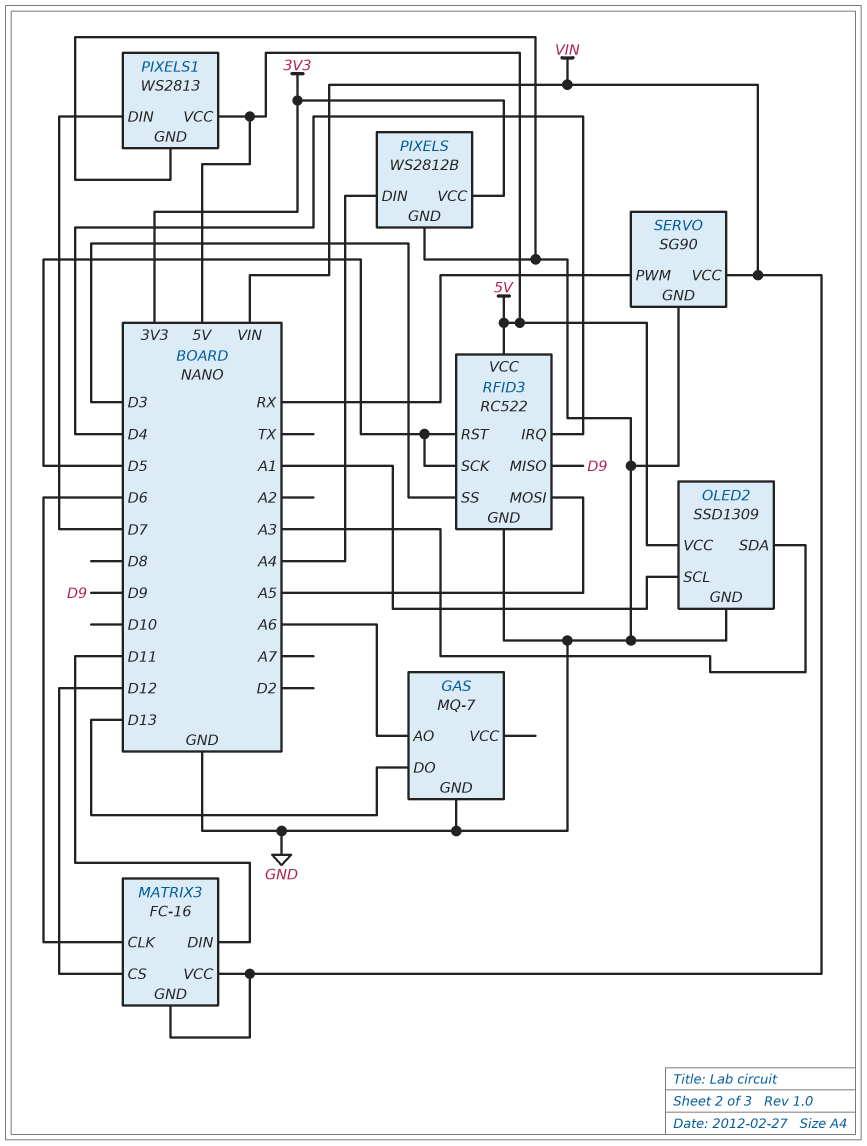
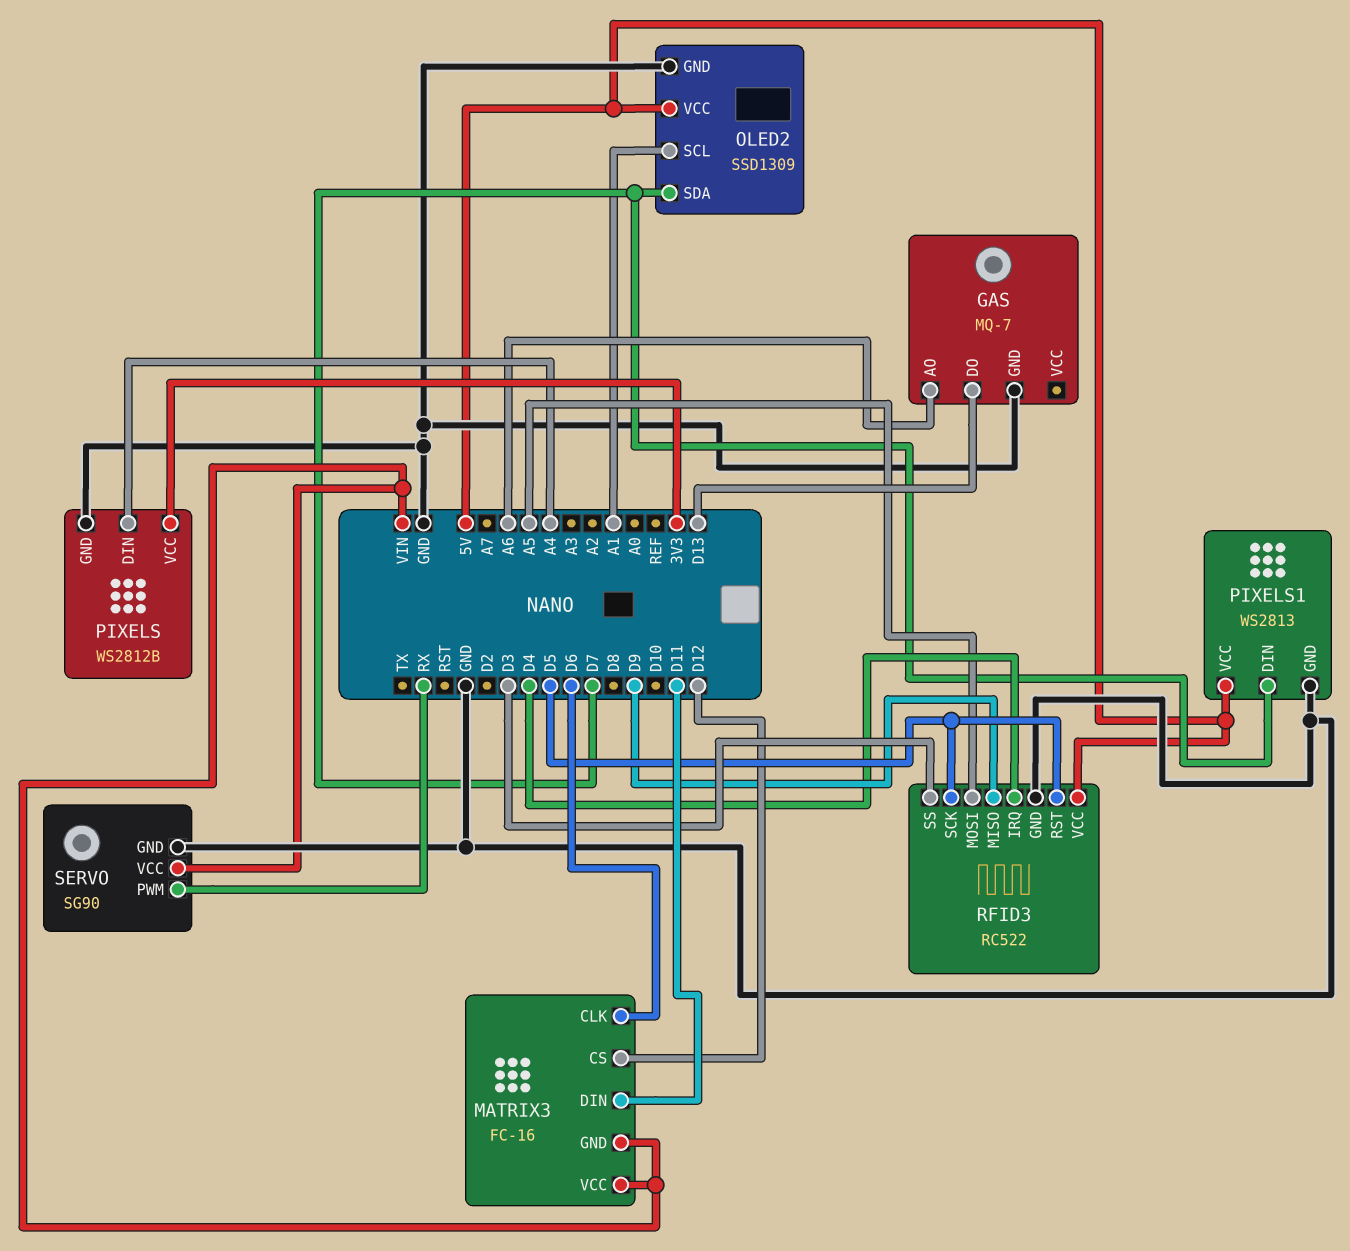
OLED2 pin SDA: A3 -> D7

